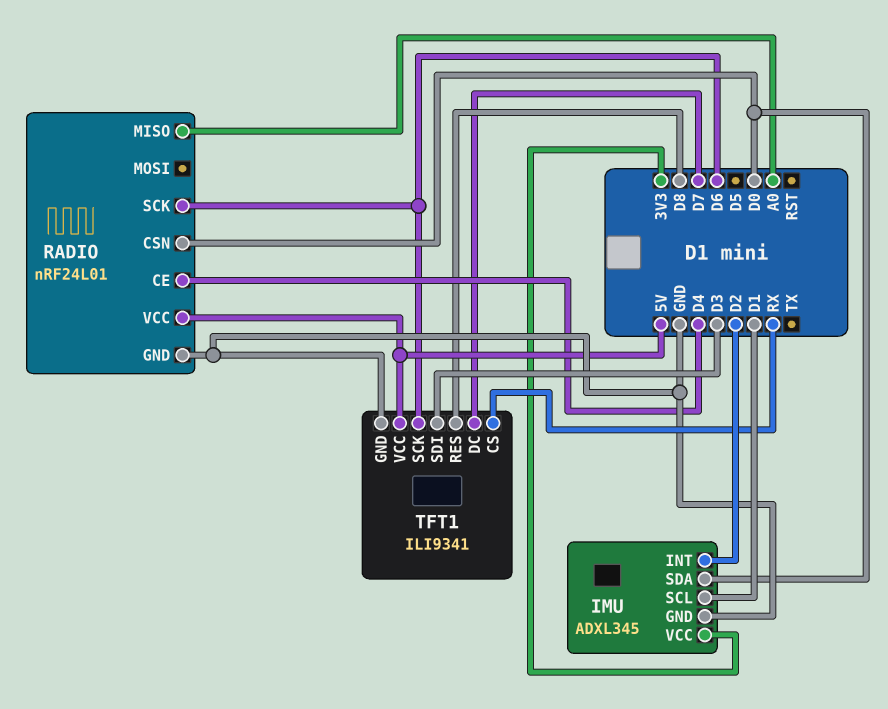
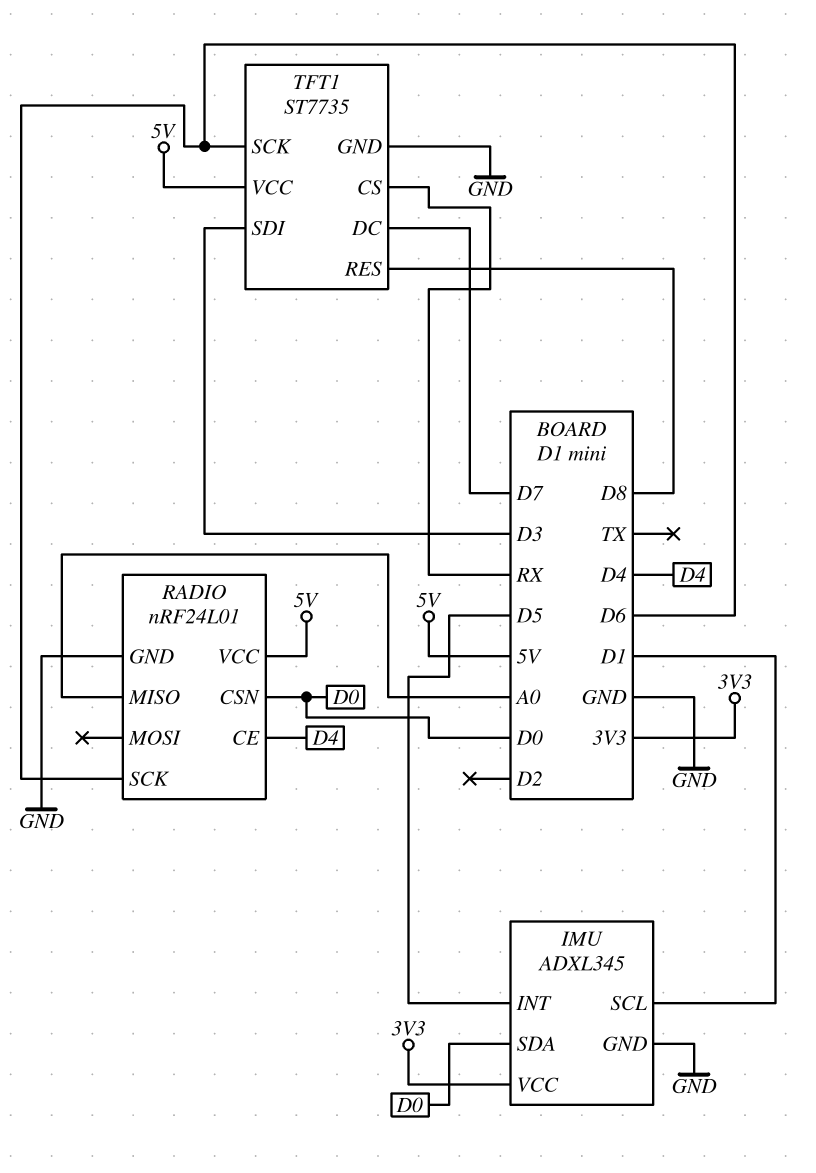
IMU pin INT: D2 -> D5
TFT1: ILI9341 -> ST7735

